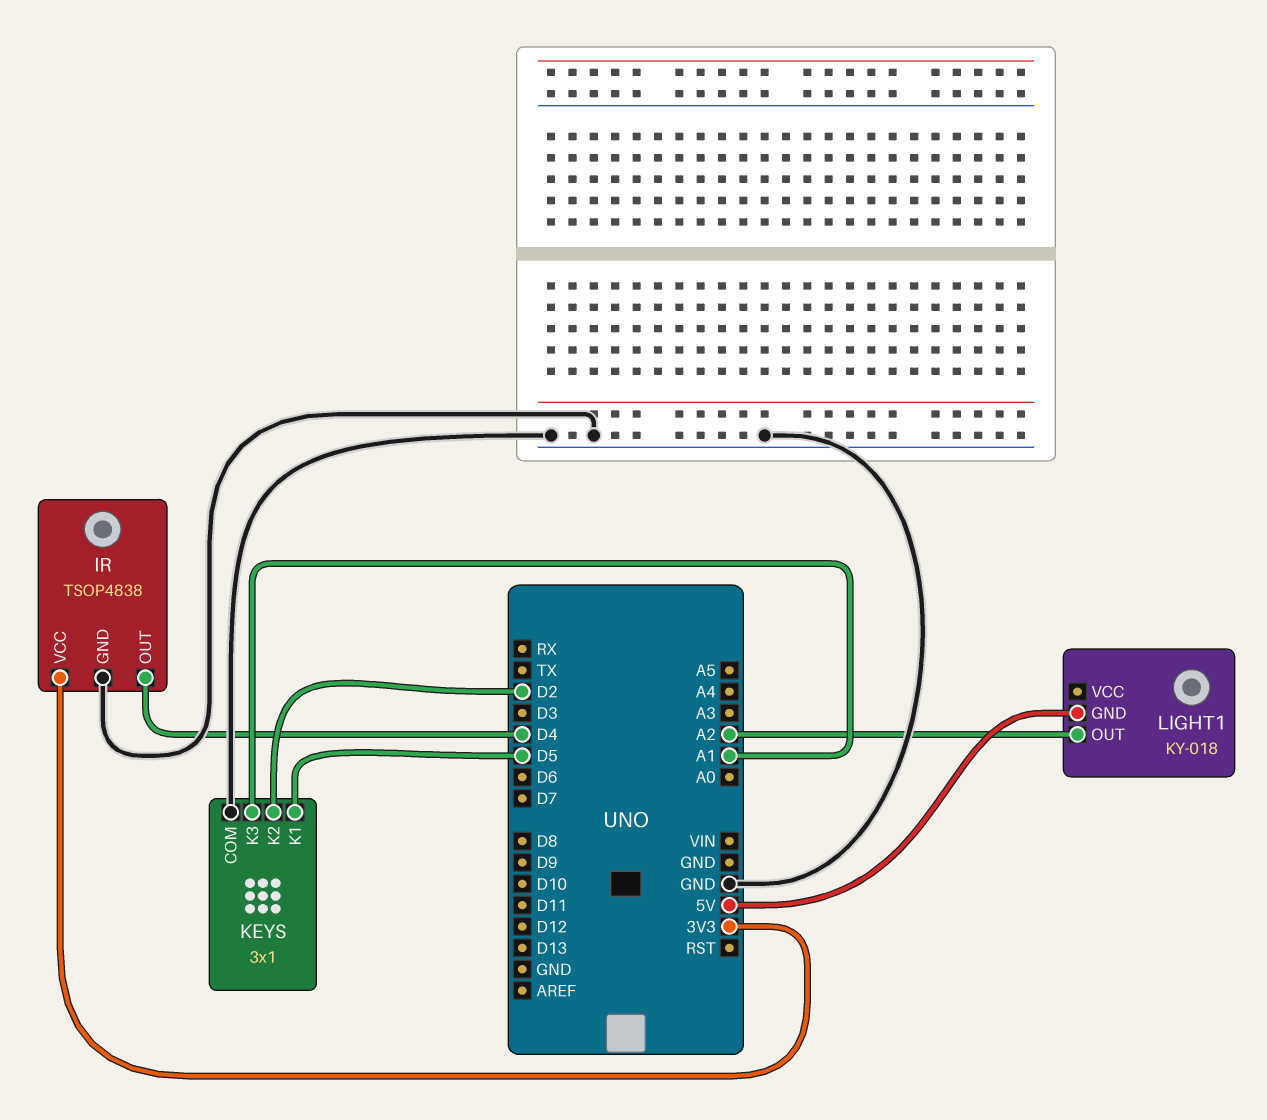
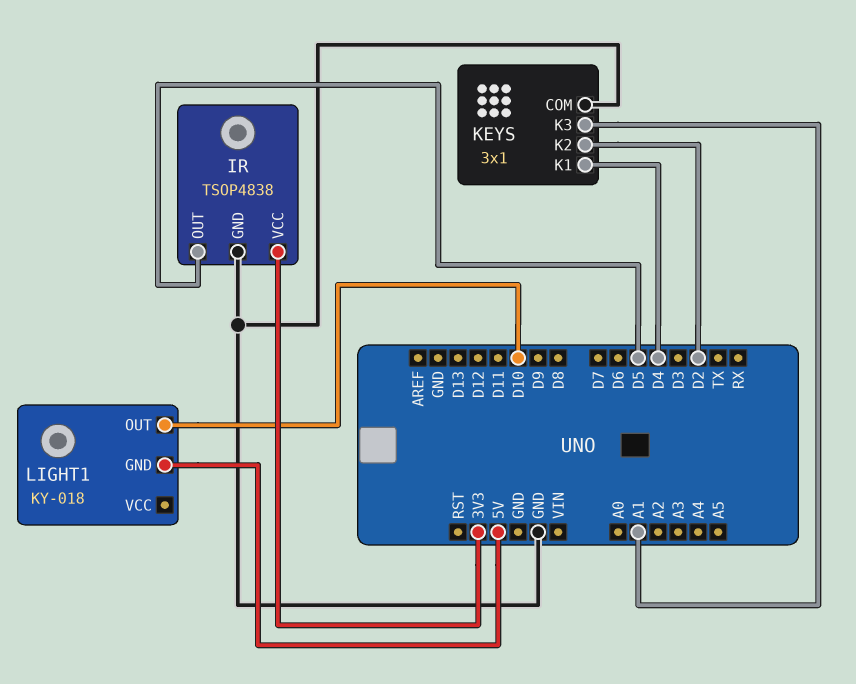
IR pin OUT: D4 -> D5
KEYS pin K1: D5 -> D4
LIGHT1 pin OUT: A2 -> D10

